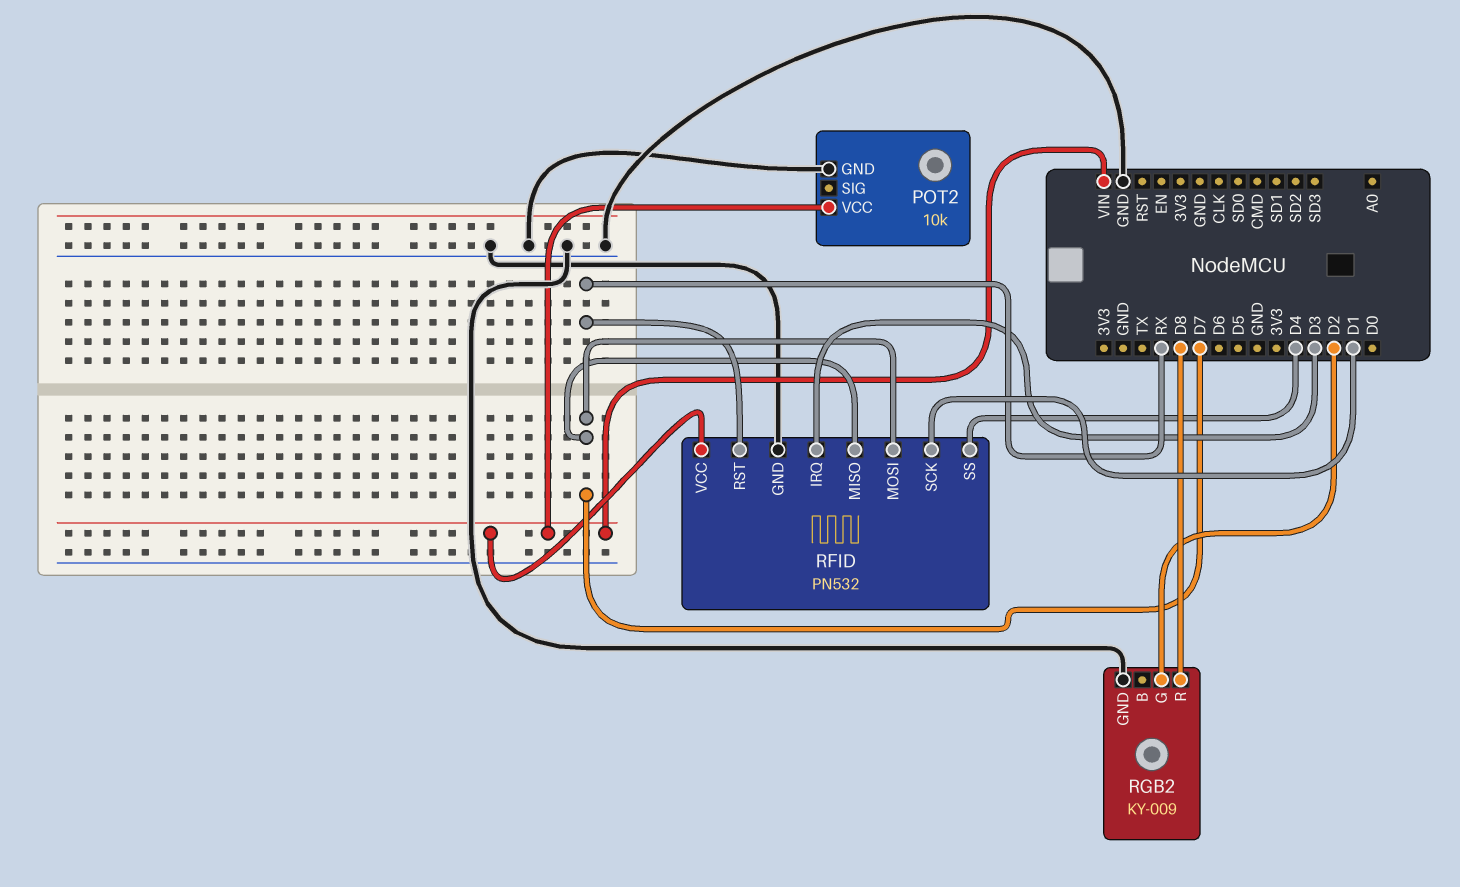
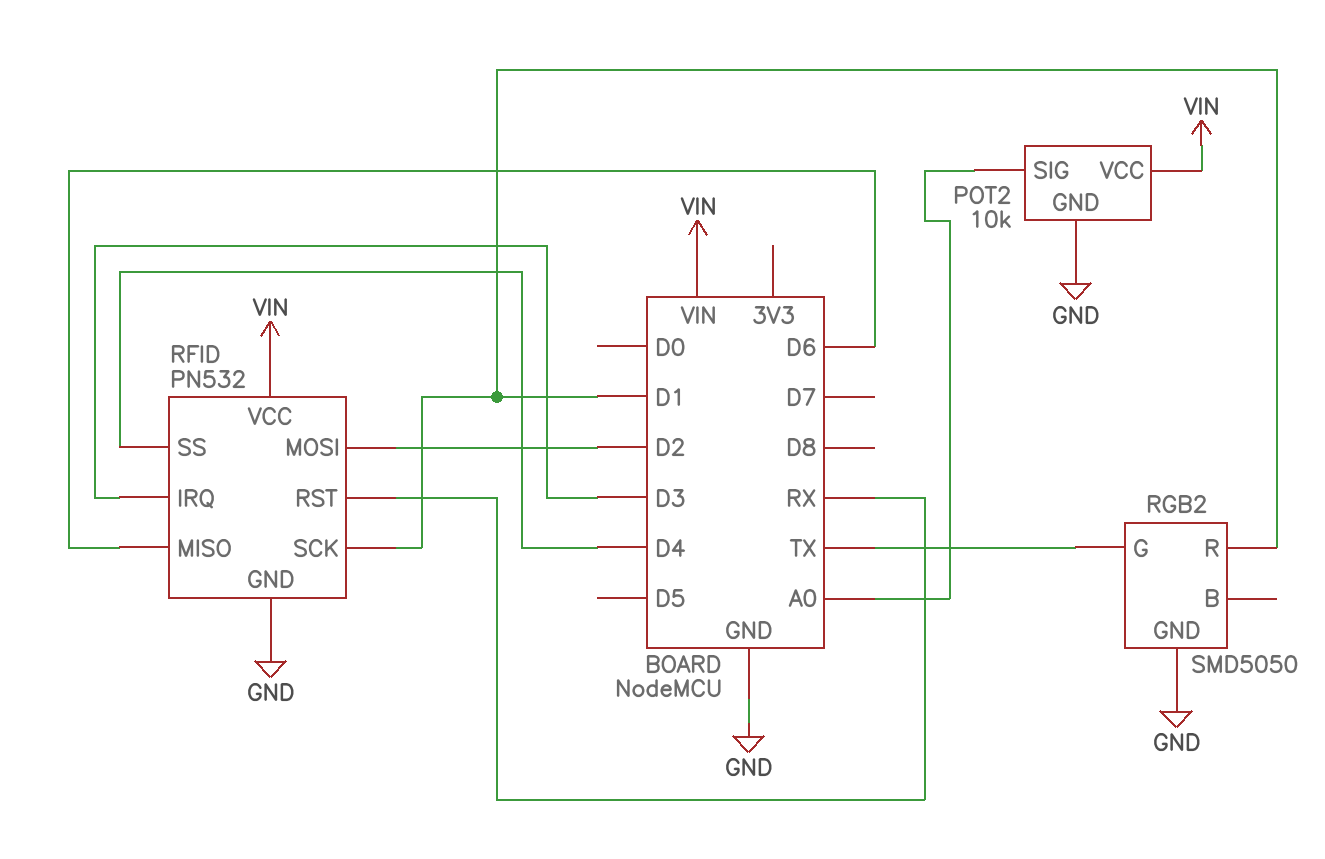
POT2 pin SIG: none -> A0
RFID pin MISO: D7 -> D6
RFID pin MOSI: D7 -> D2
RGB2: KY-009 -> SMD5050
RGB2 pin G: D2 -> TX
RGB2 pin R: D8 -> D1

